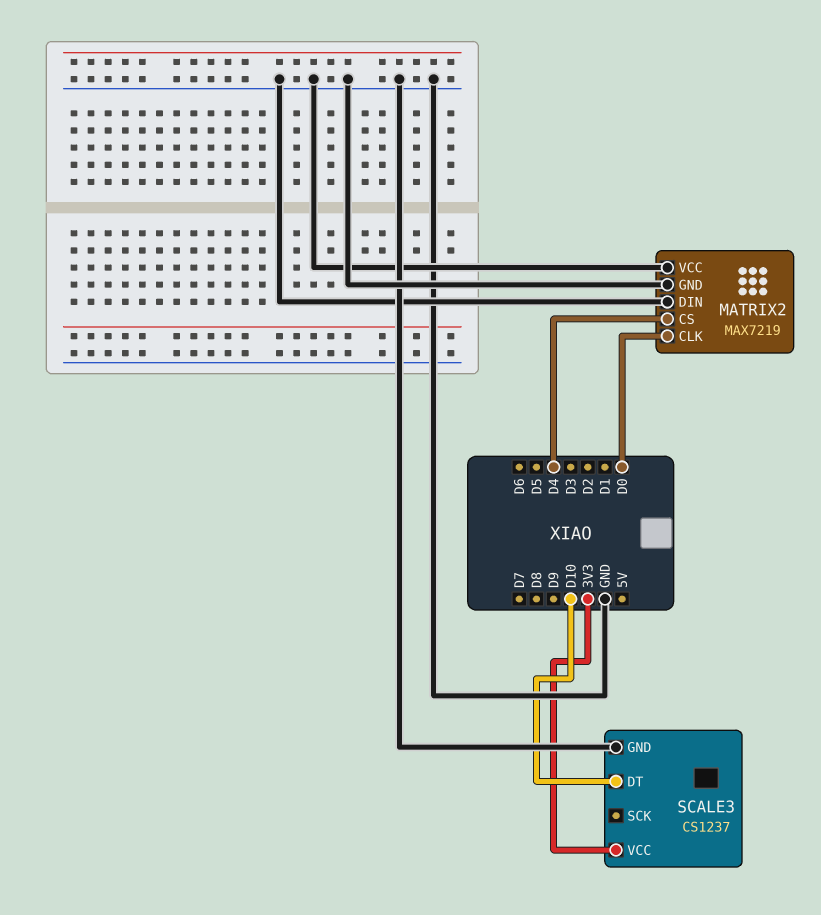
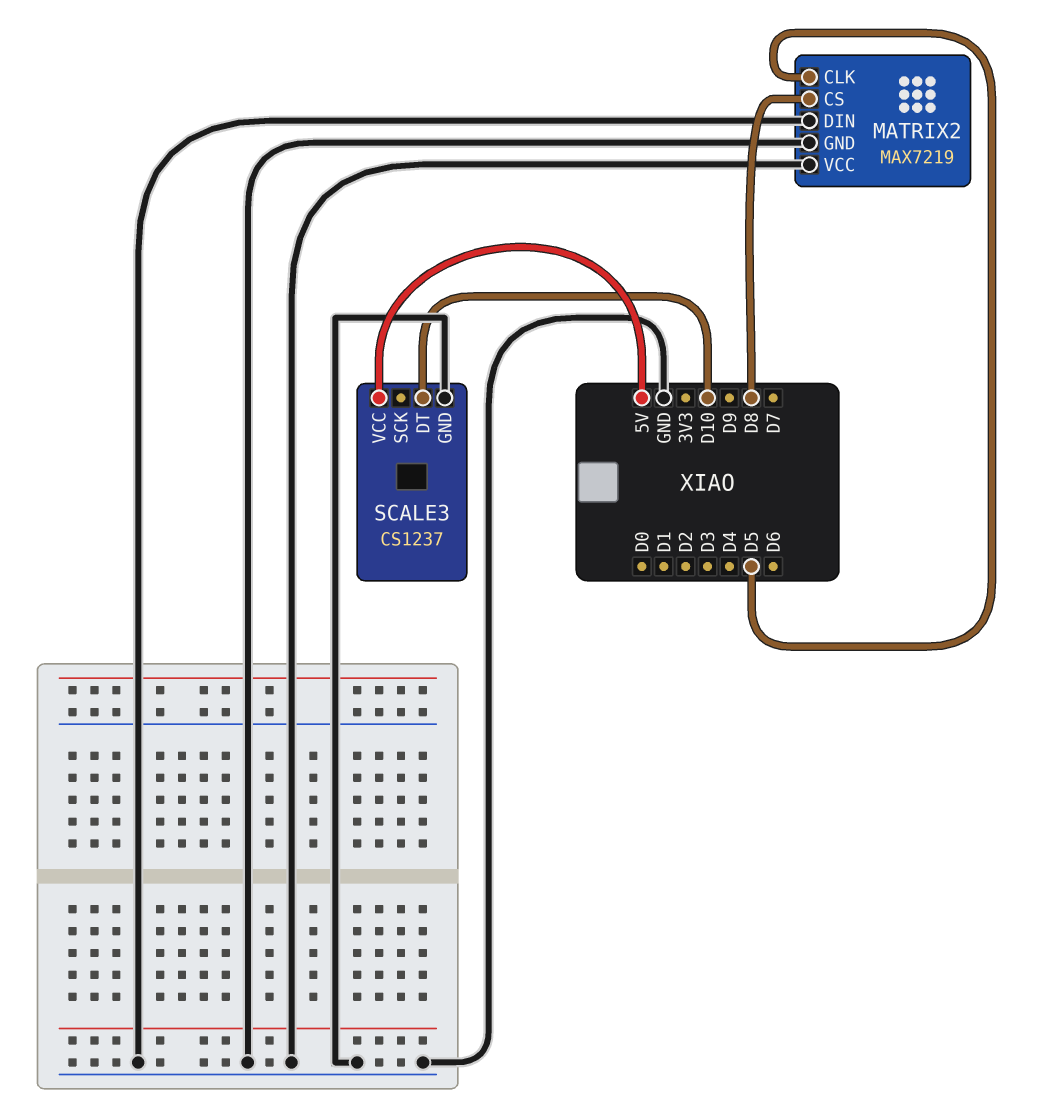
MATRIX2 pin CLK: D0 -> D5
MATRIX2 pin CS: D4 -> D8
SCALE3 pin VCC: 3V3 -> 5V

